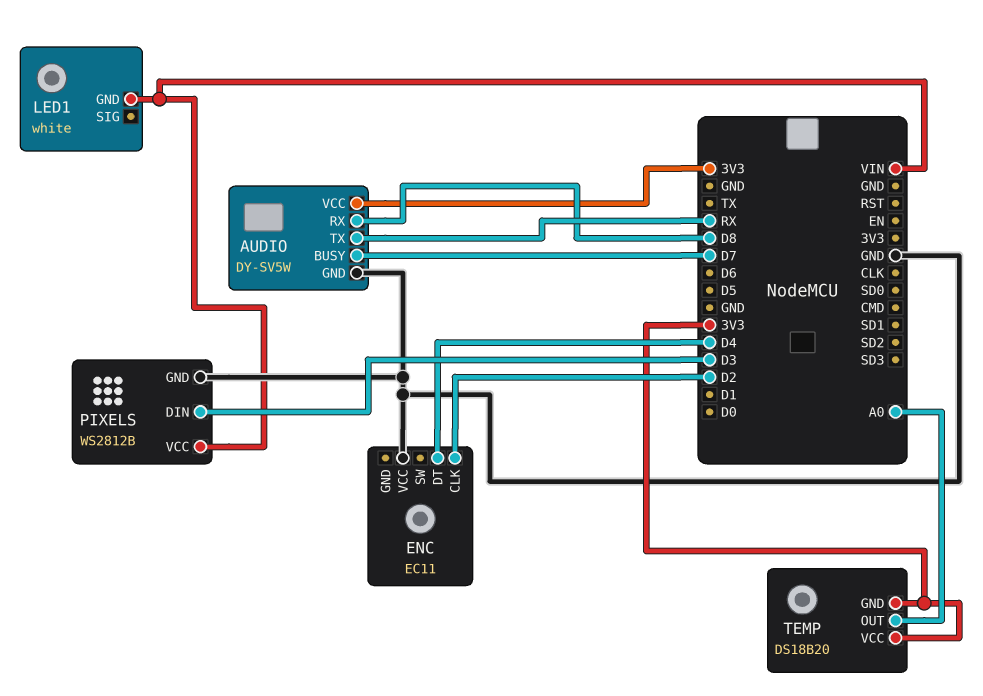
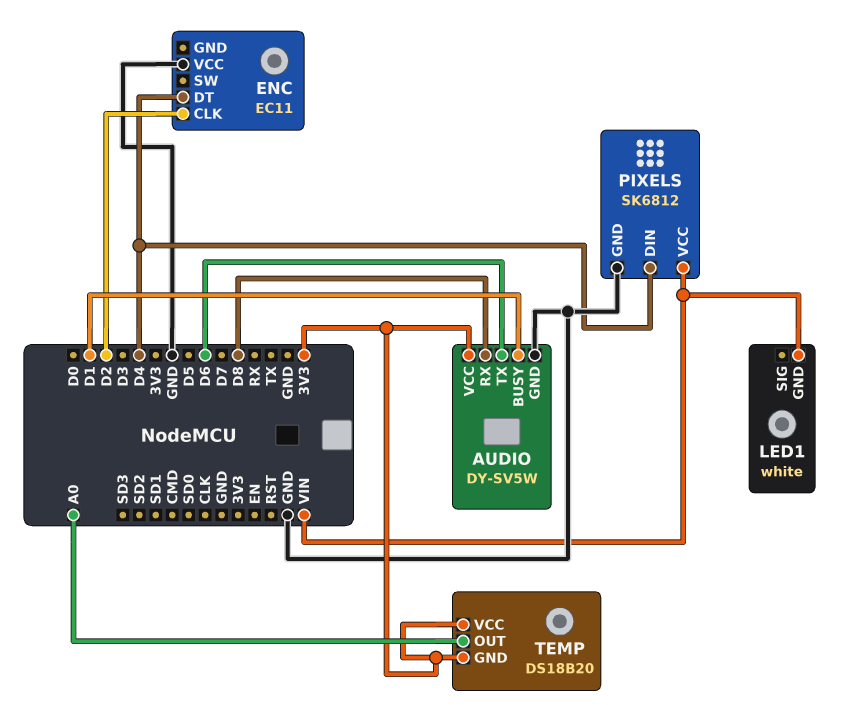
AUDIO pin BUSY: D7 -> D1
AUDIO pin TX: RX -> D6
PIXELS: WS2812B -> SK6812
PIXELS pin DIN: D3 -> D4

